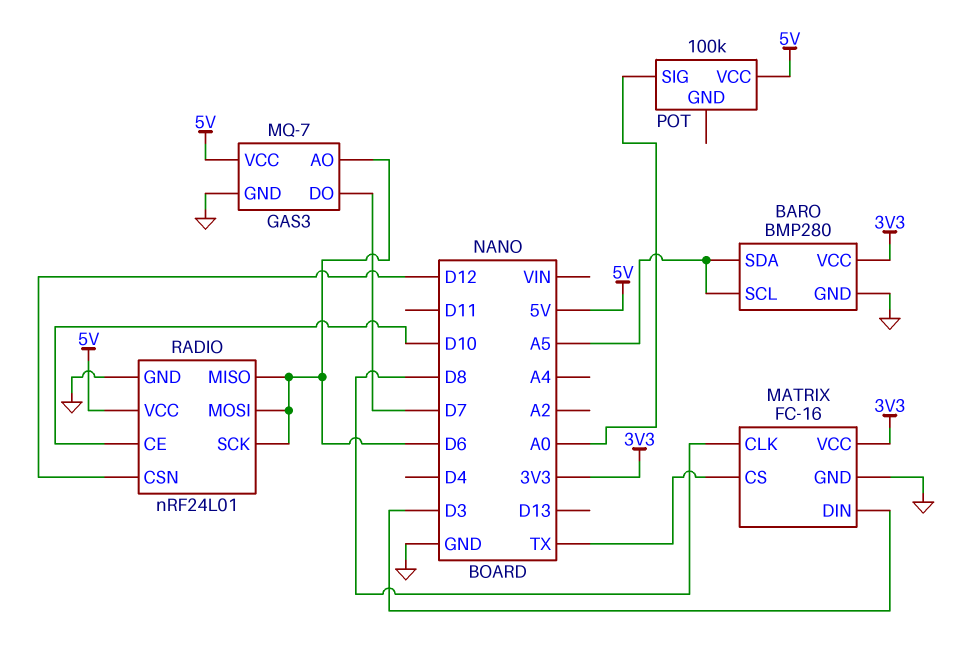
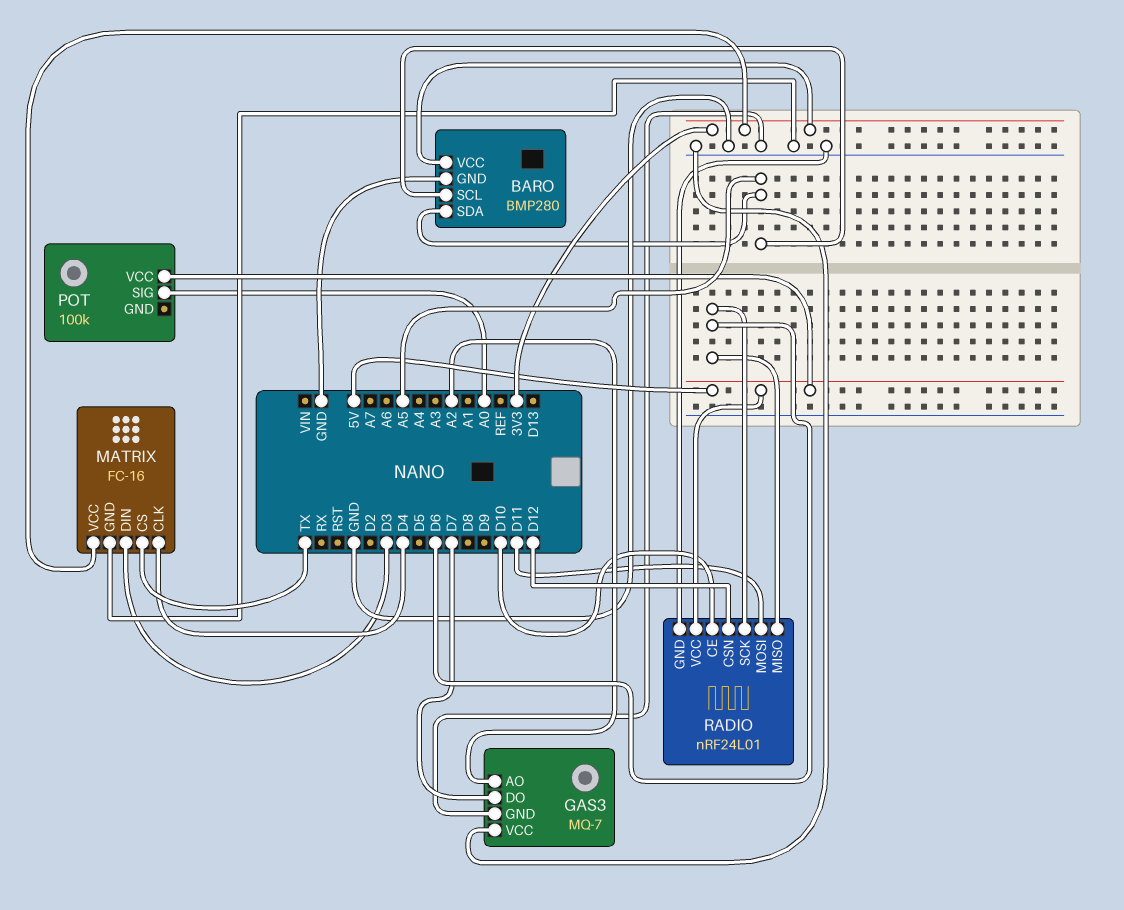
GAS3 pin AO: D6 -> A2
GAS3 pin VCC: 5V -> GND
MATRIX pin CLK: D8 -> D4
RADIO pin MOSI: D6 -> D11

